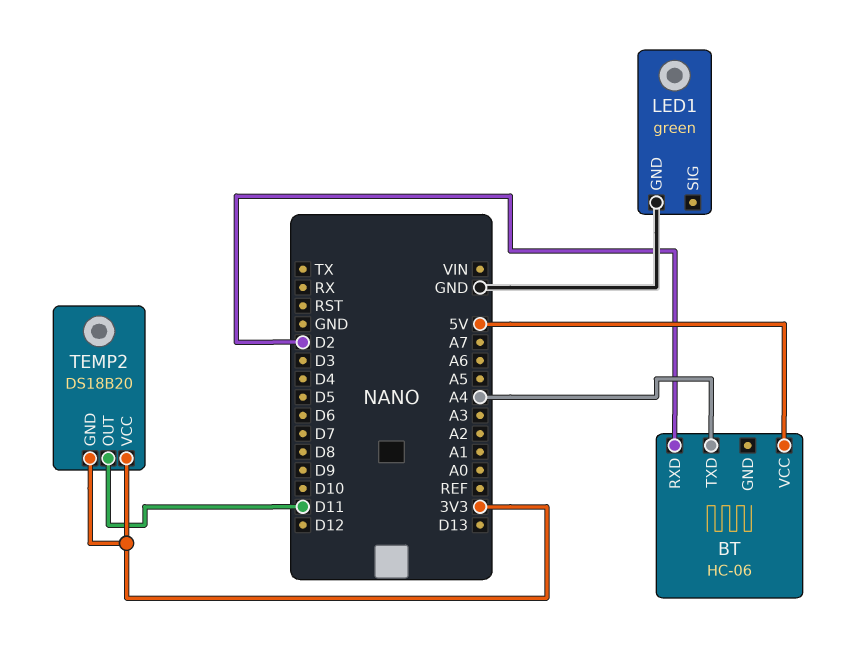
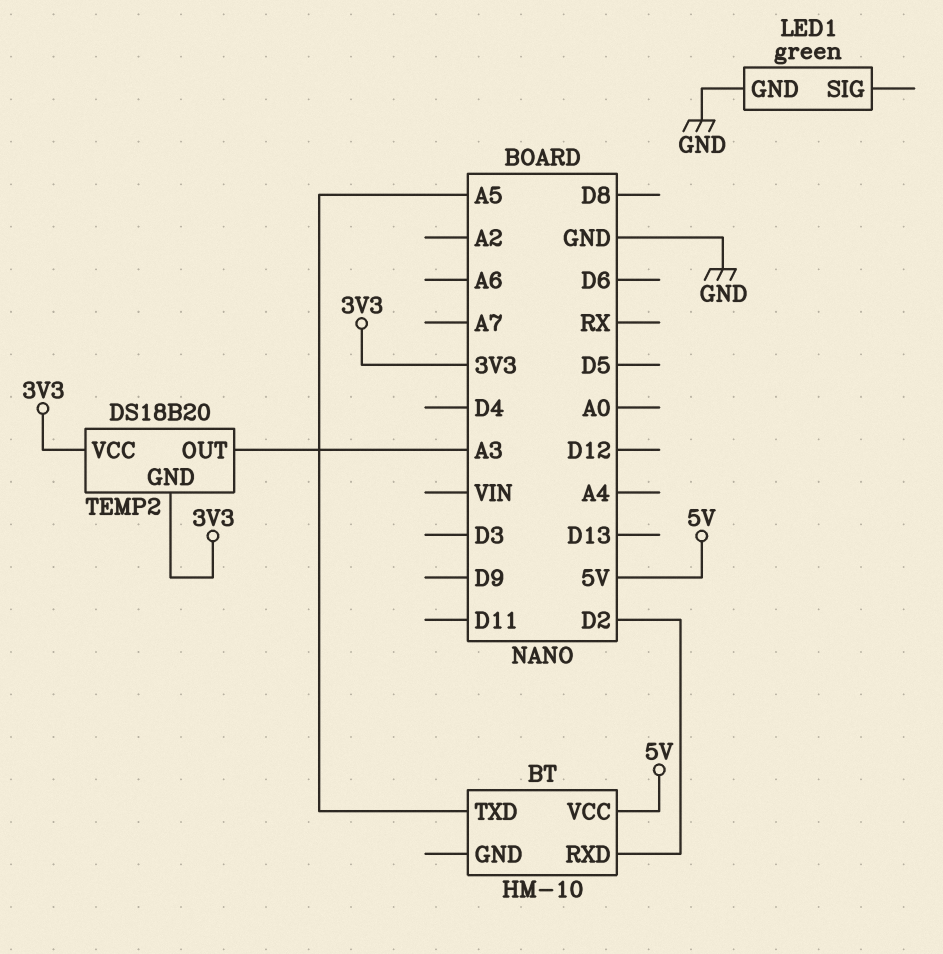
BT: HC-06 -> HM-10
BT pin TXD: A4 -> A5
TEMP2 pin OUT: D11 -> A3

